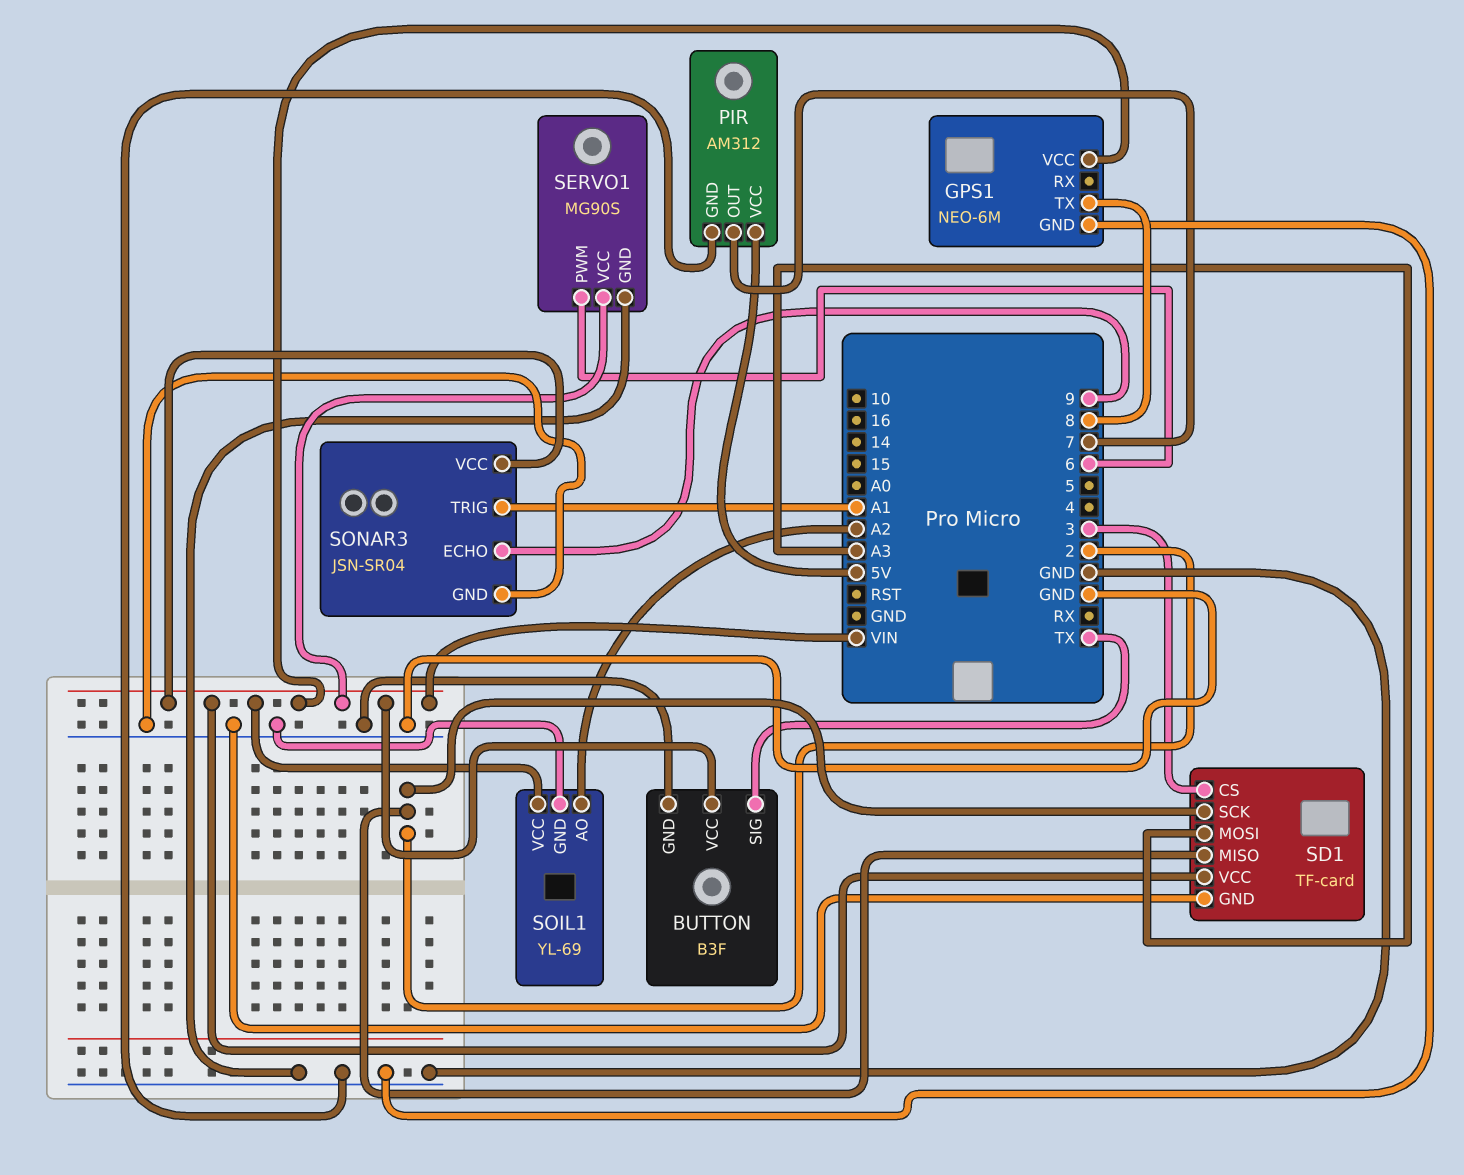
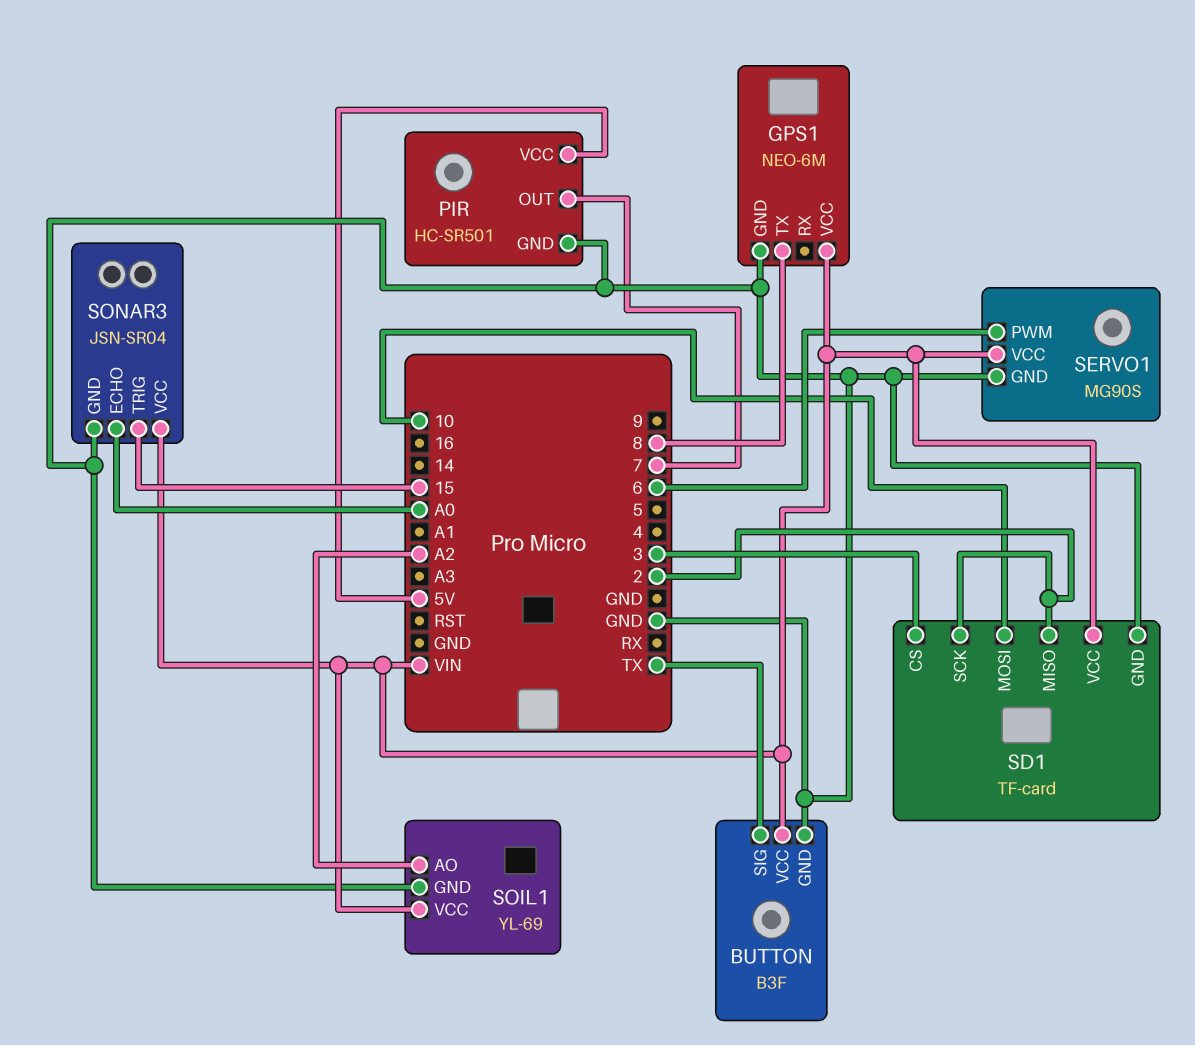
PIR: AM312 -> HC-SR501
SD1 pin MOSI: A3 -> 10
SONAR3 pin ECHO: 9 -> A0
SONAR3 pin TRIG: A1 -> 15

